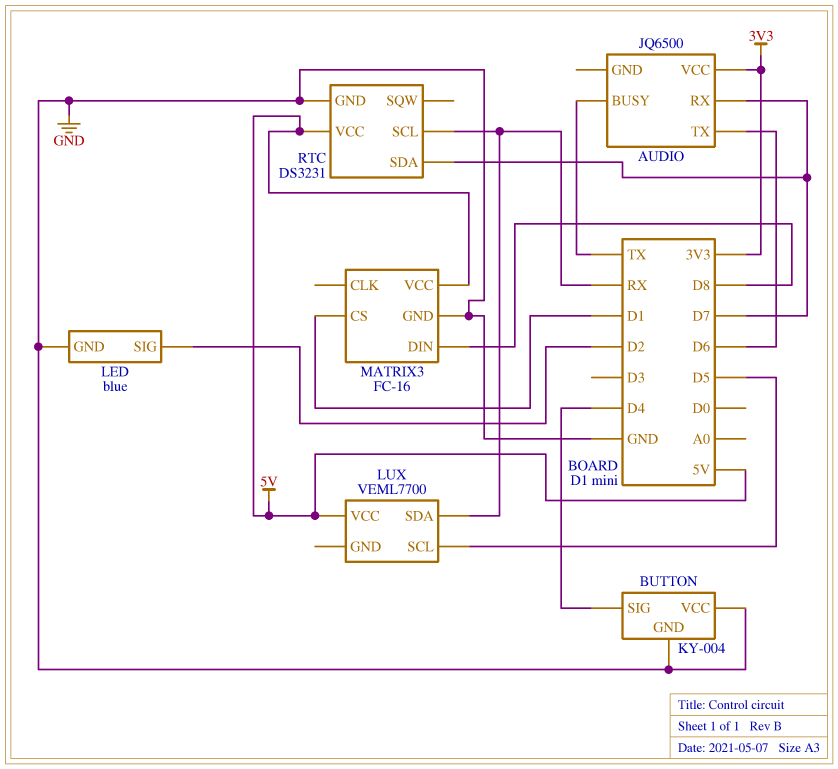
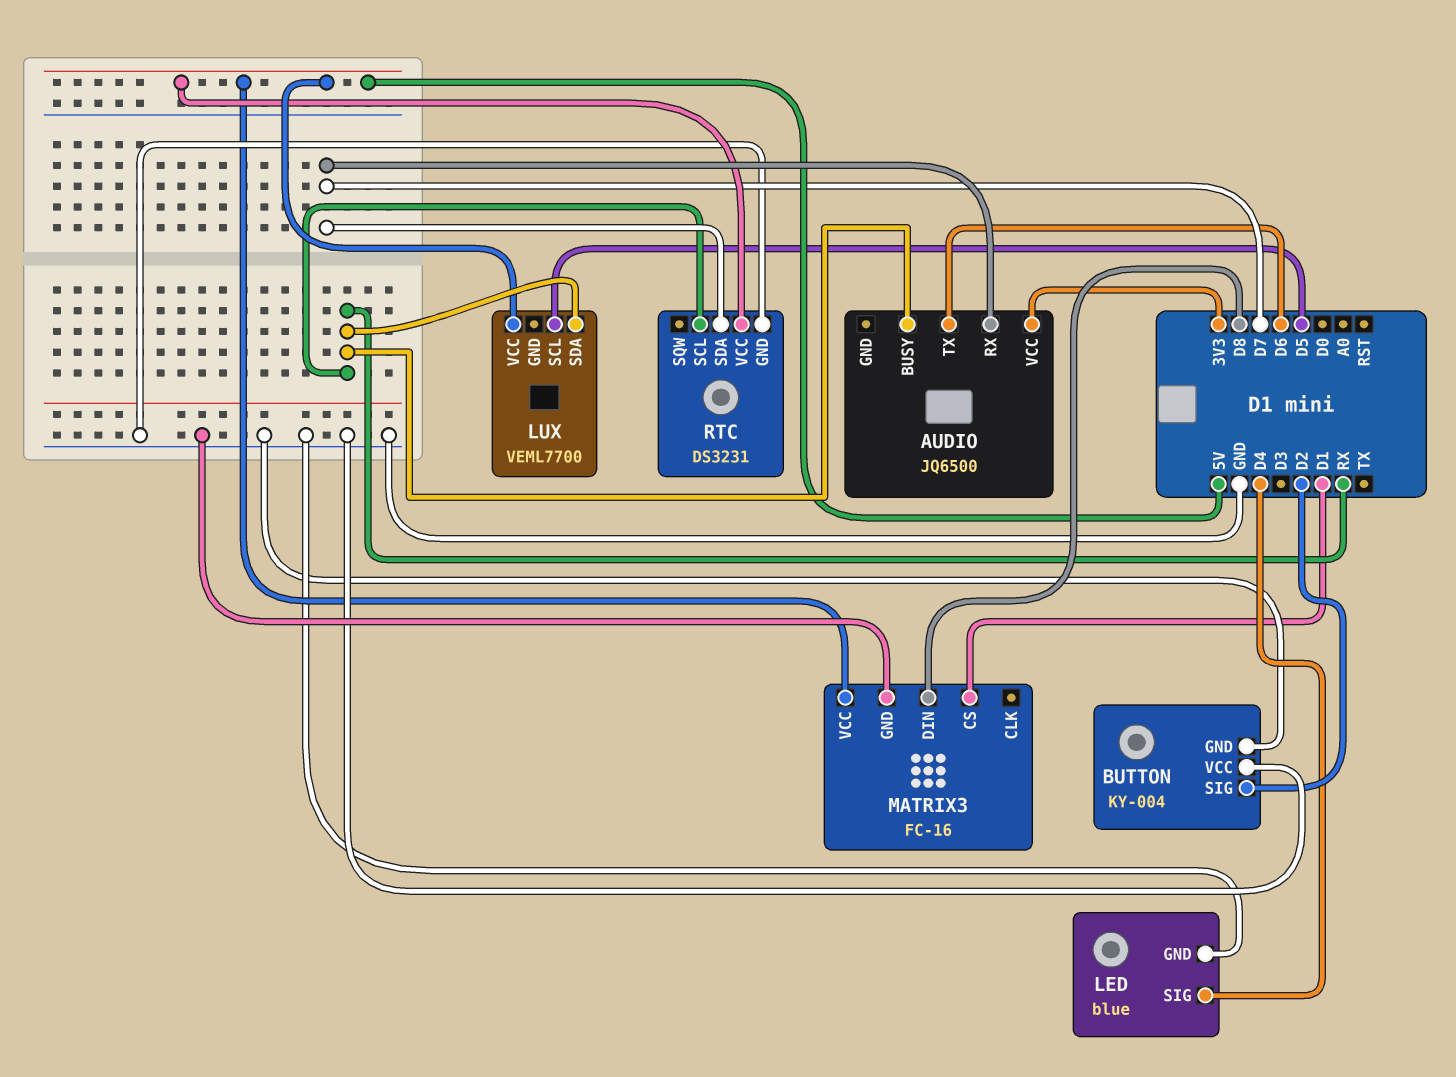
AUDIO pin BUSY: TX -> RX
BUTTON pin SIG: D4 -> D2
LED pin SIG: D2 -> D4

